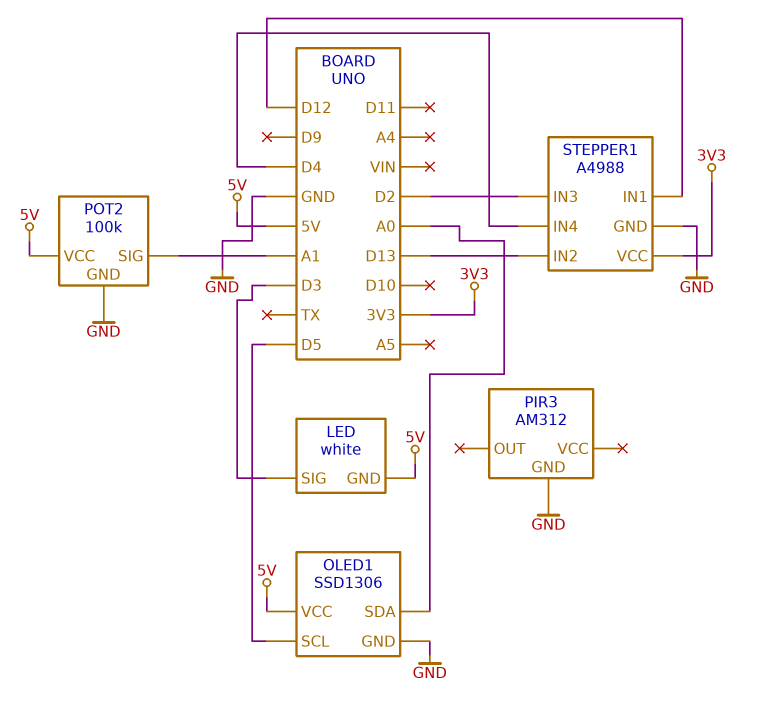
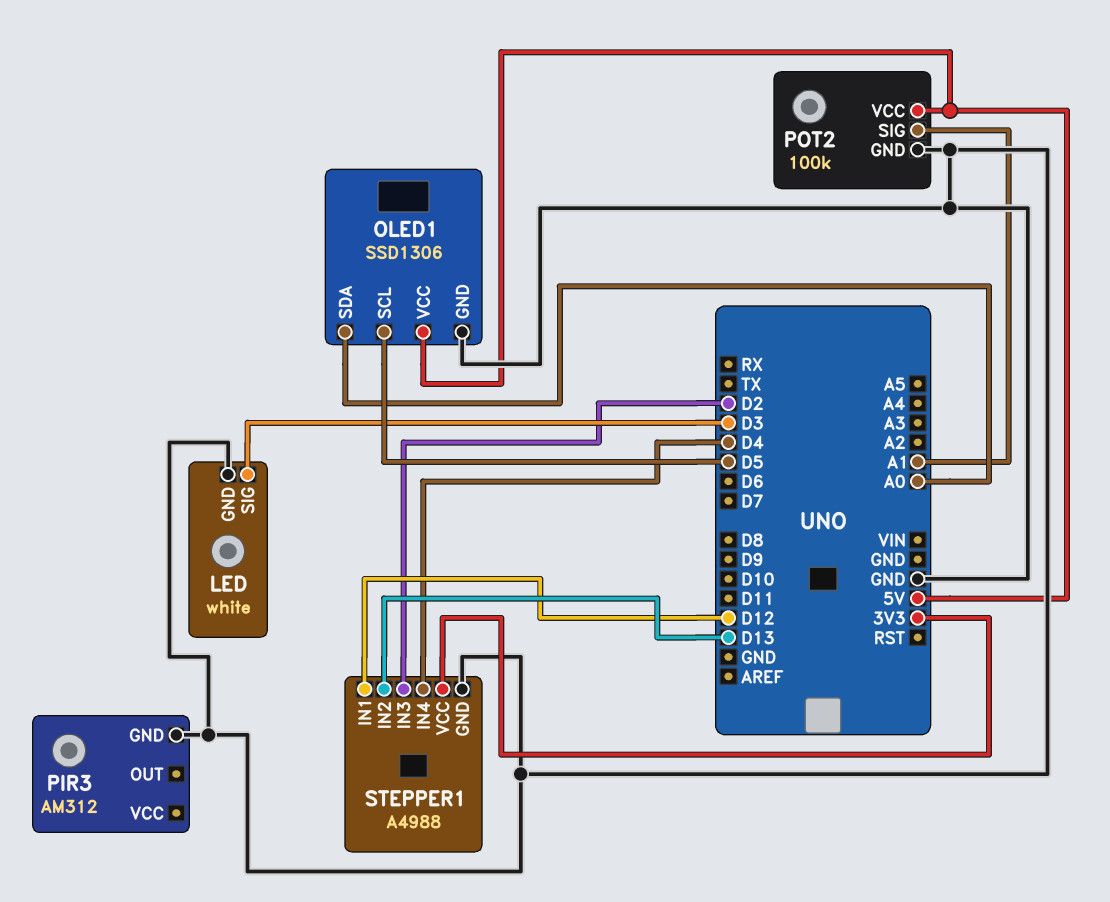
LED pin GND: 5V -> GND

